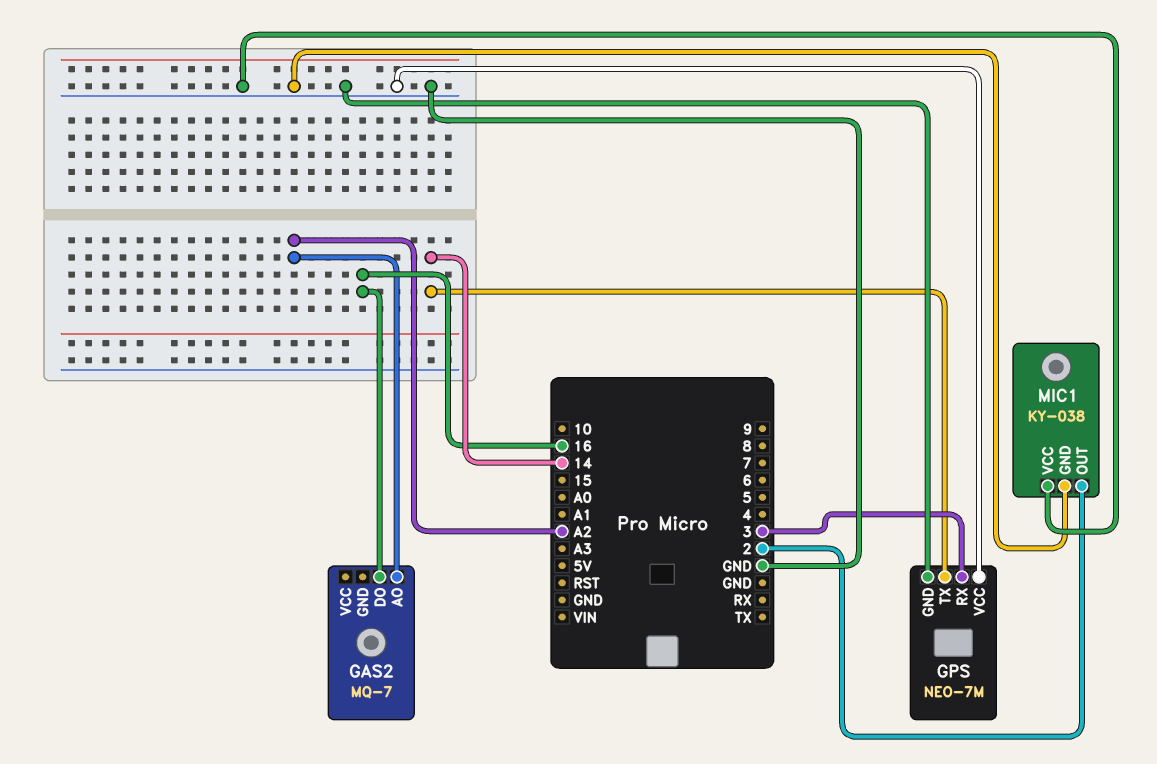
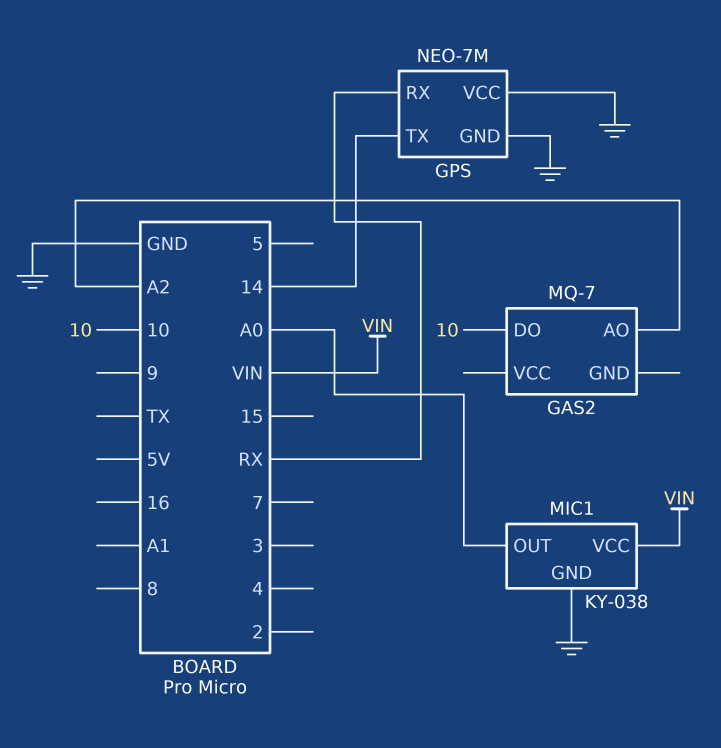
GAS2 pin DO: 16 -> 10
GPS pin RX: 3 -> RX
MIC1 pin OUT: 2 -> A0
MIC1 pin VCC: GND -> VIN

